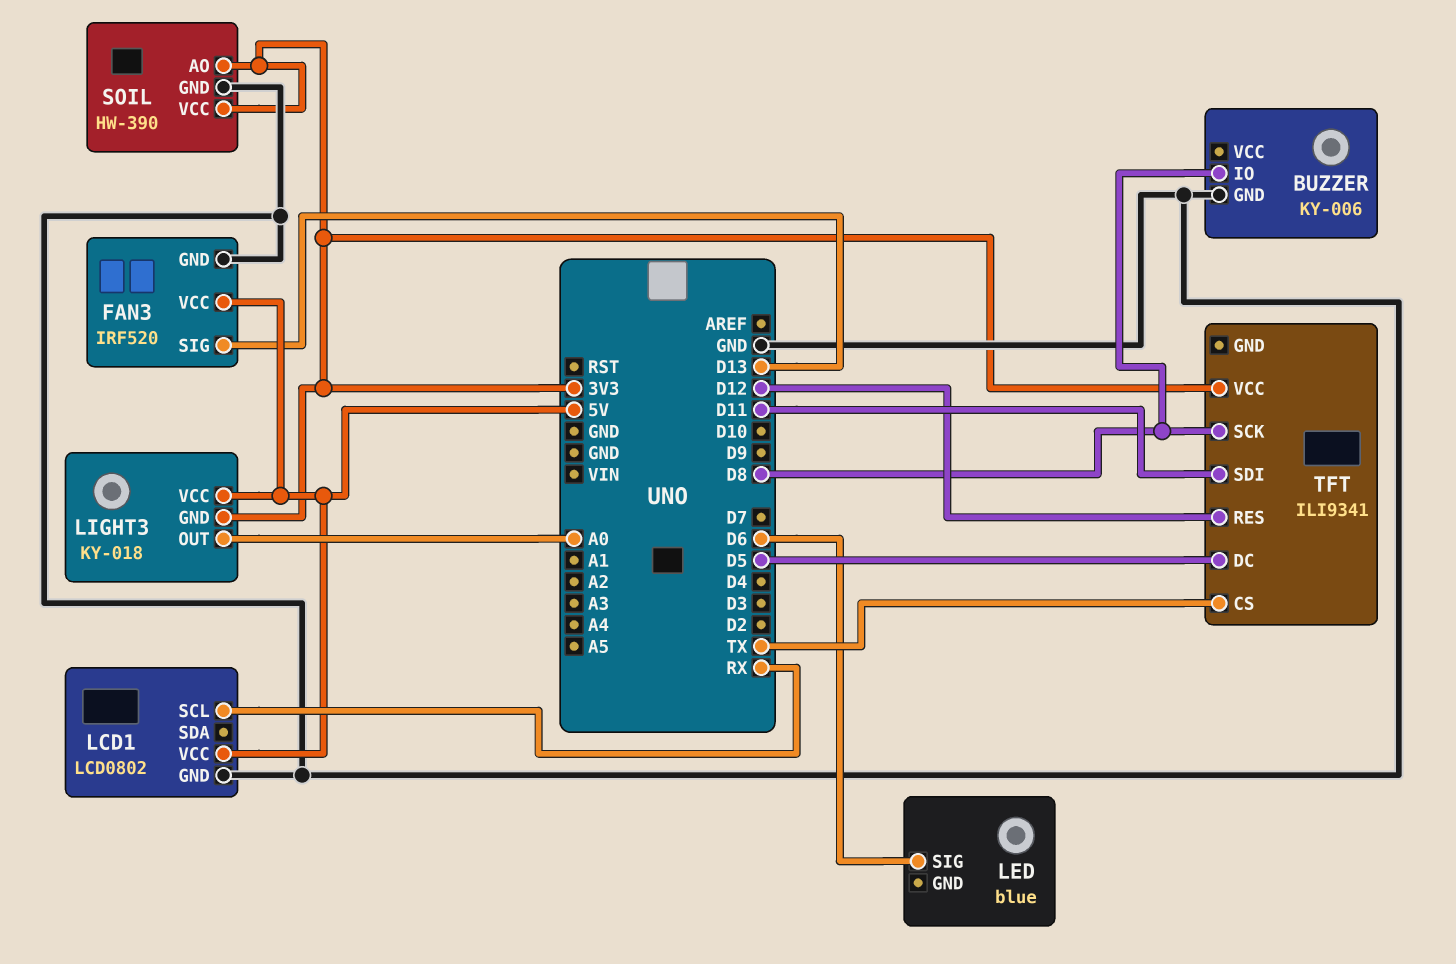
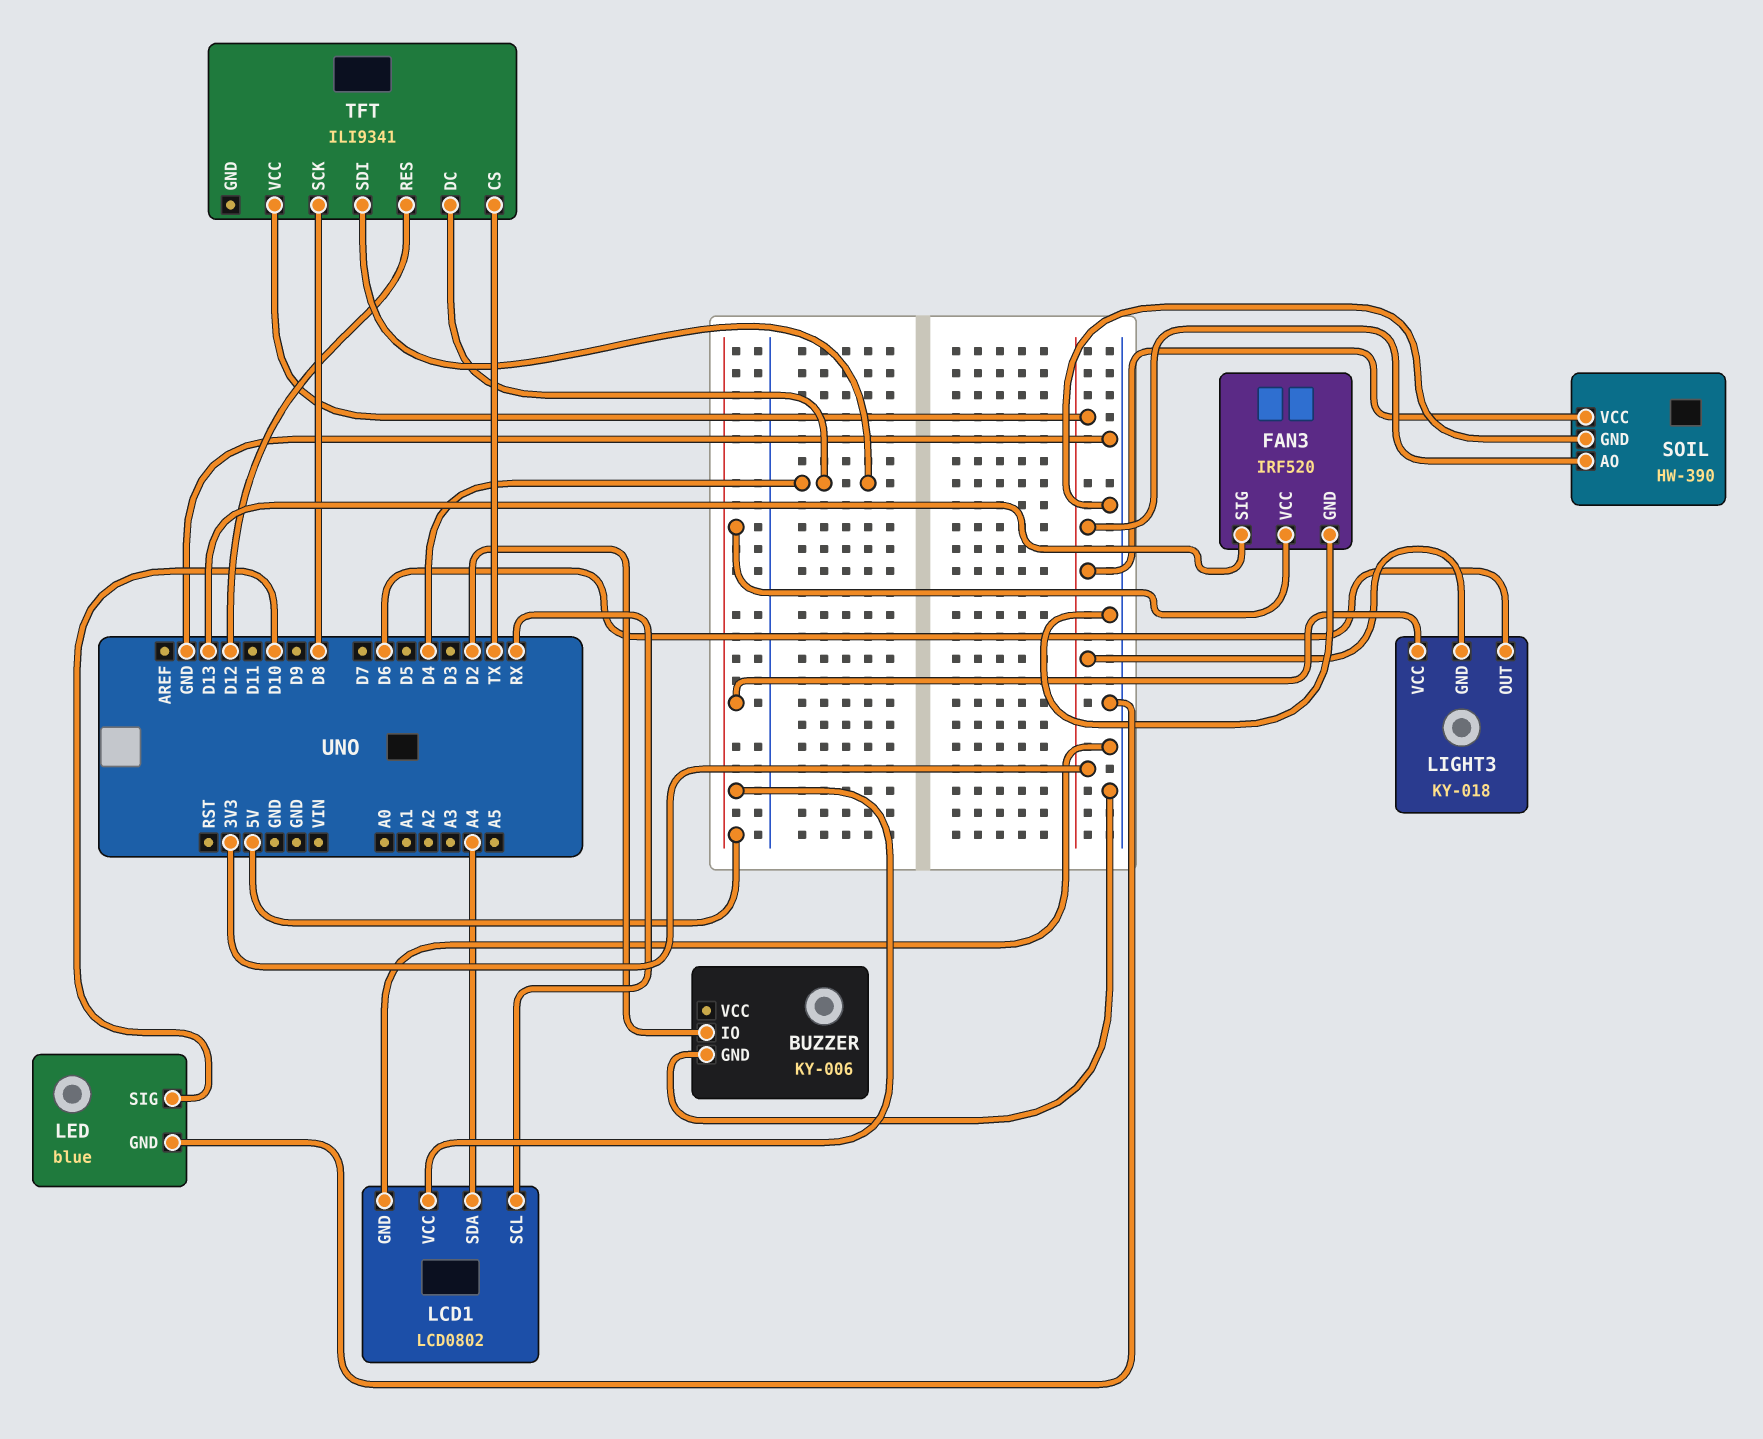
BUZZER pin IO: D8 -> D2
LCD1 pin SDA: none -> A4
LED pin GND: none -> GND
LED pin SIG: D6 -> D10
LIGHT3 pin OUT: A0 -> D6
TFT pin DC: D5 -> D4
TFT pin SDI: D11 -> D4

